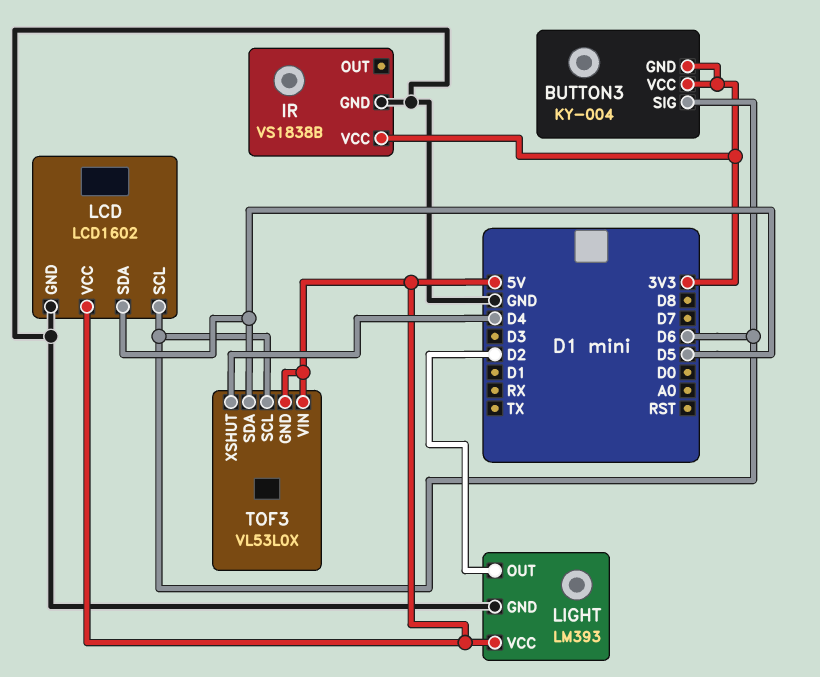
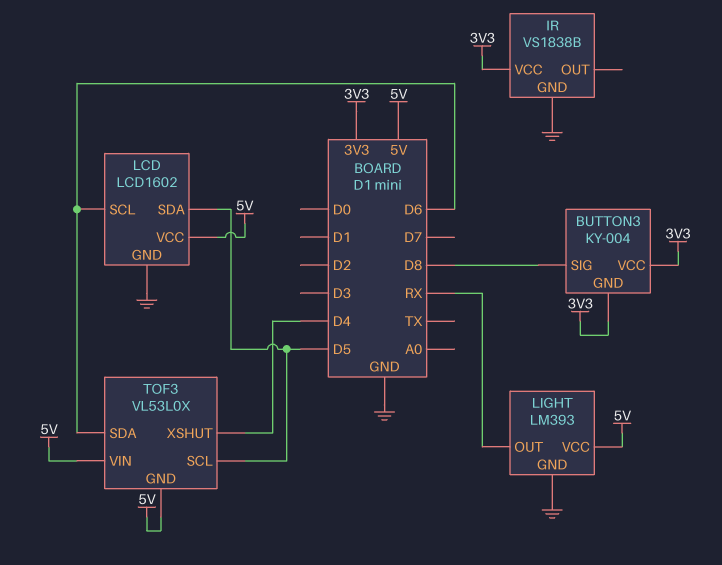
BUTTON3 pin SIG: D6 -> D8
LIGHT pin OUT: D2 -> RX
TOF3 pin SCL: D6 -> D5
TOF3 pin SDA: D5 -> D6

